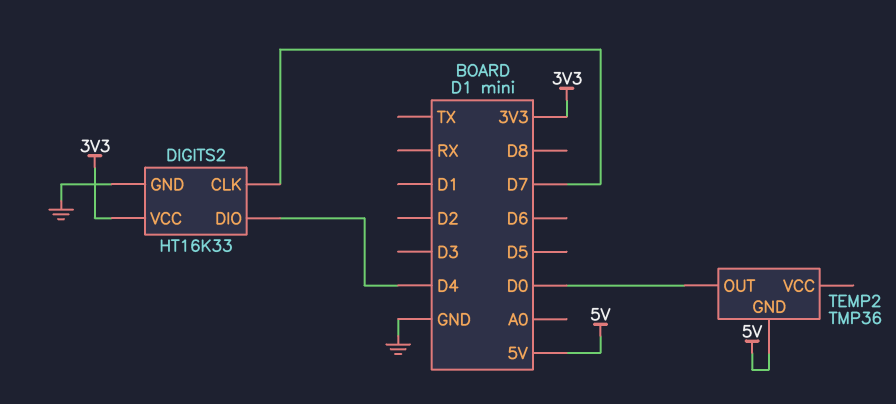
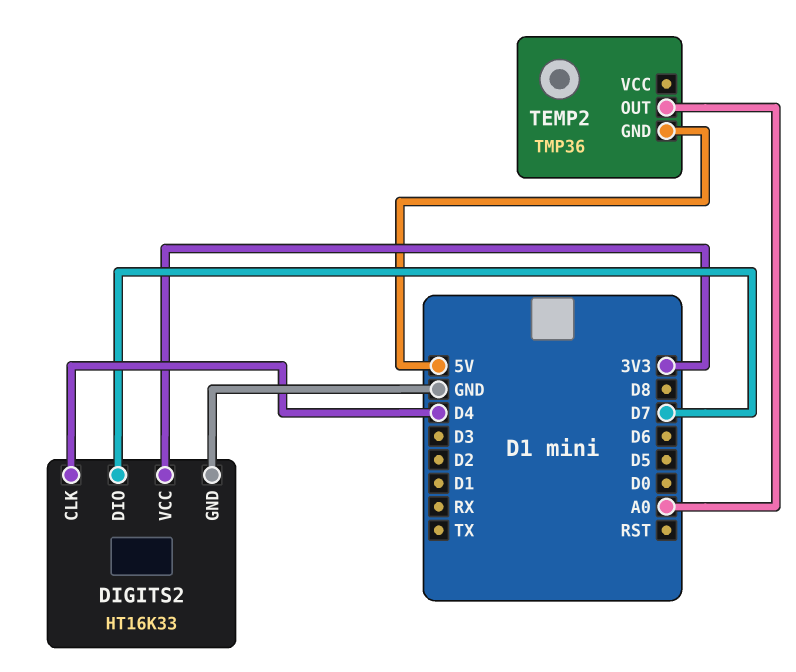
DIGITS2 pin CLK: D7 -> D4
DIGITS2 pin DIO: D4 -> D7
TEMP2 pin OUT: D0 -> A0

